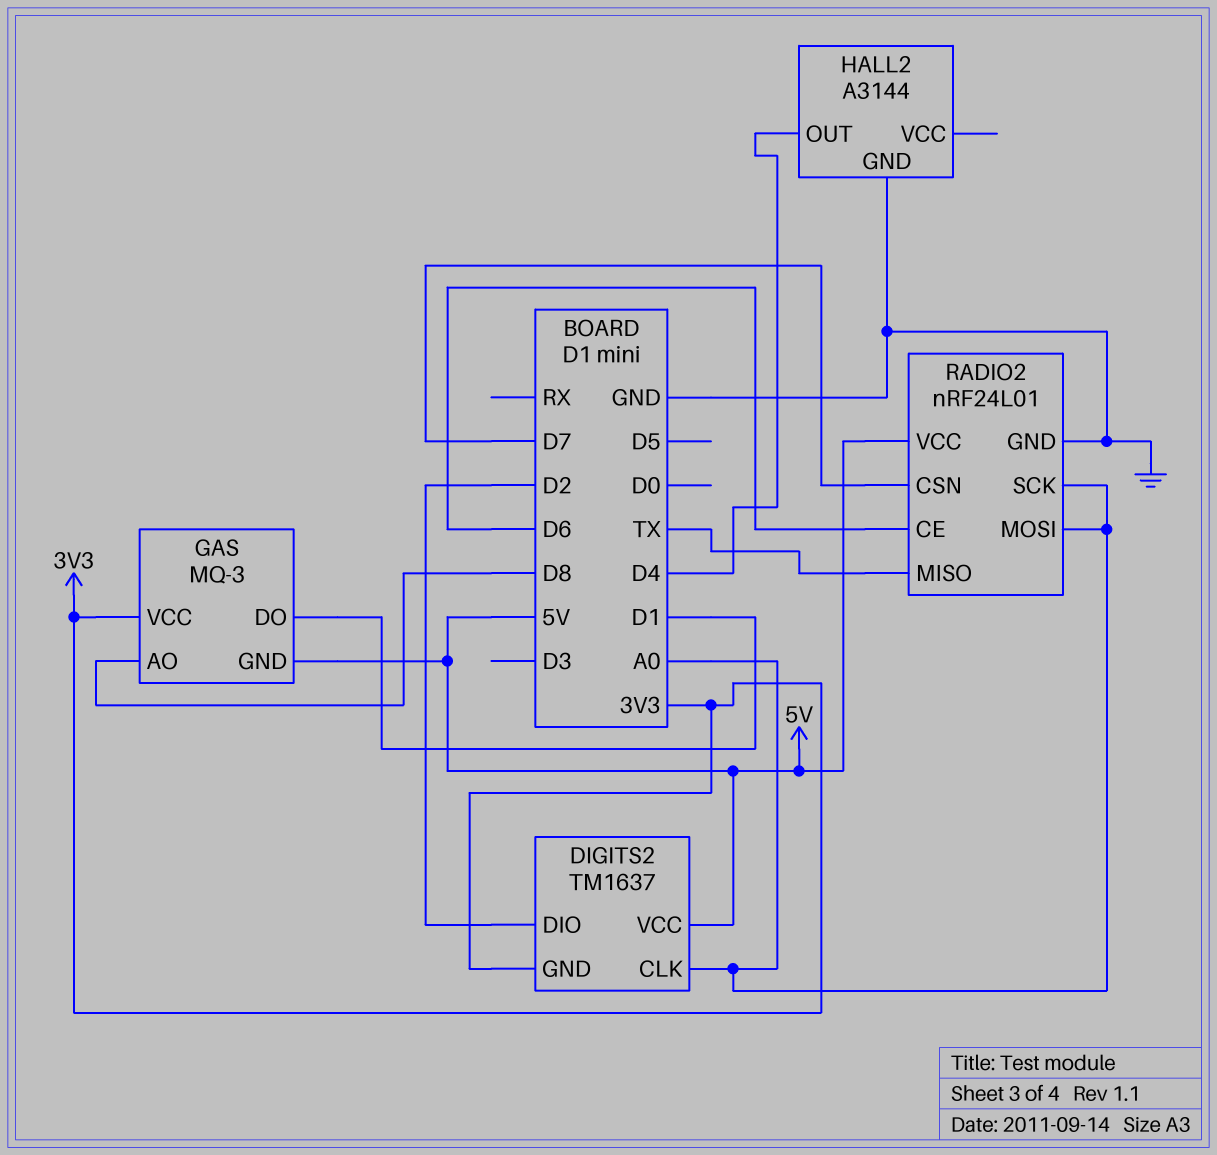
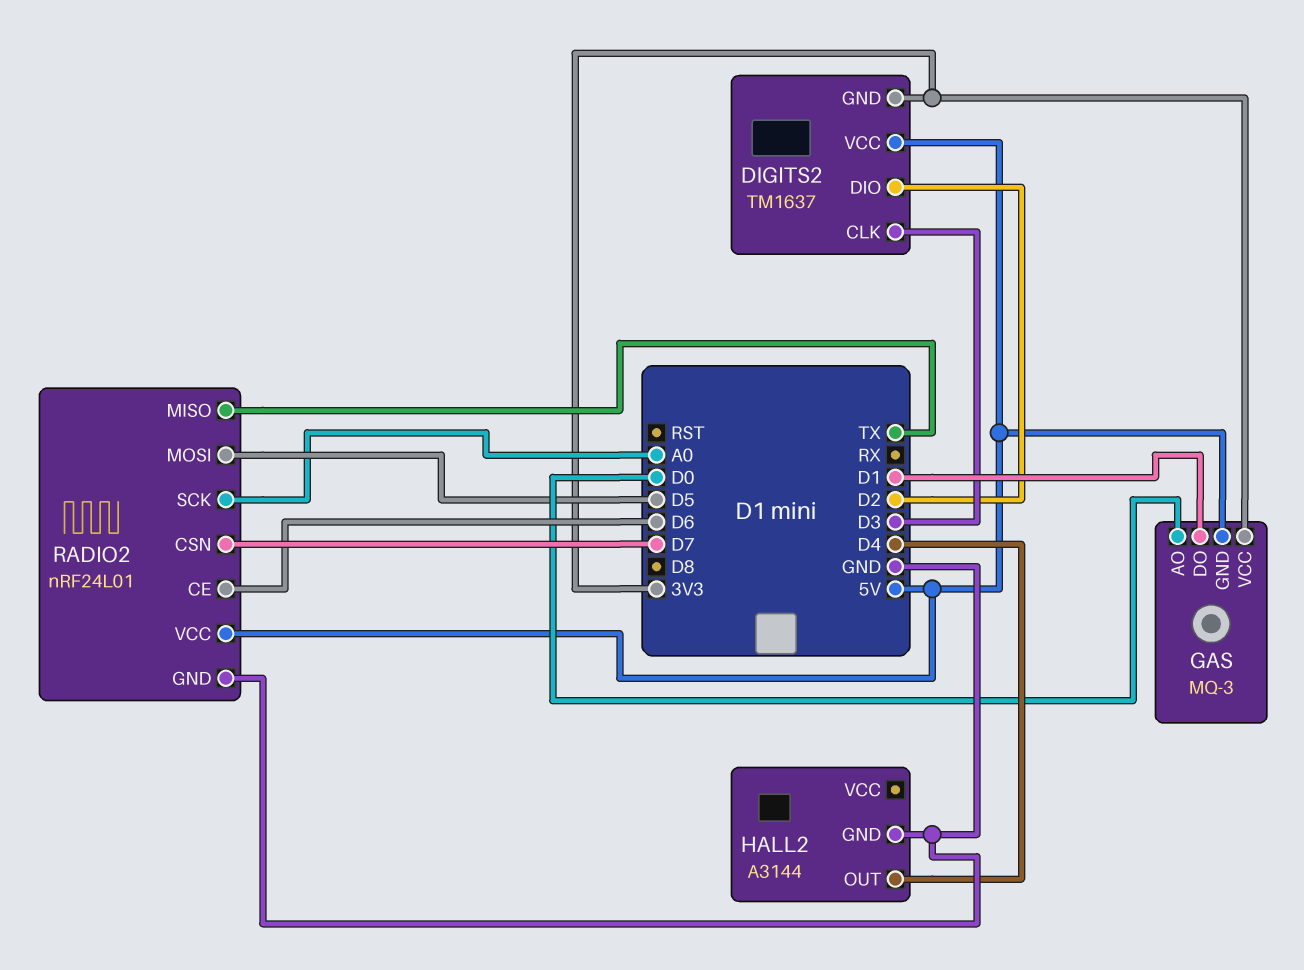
DIGITS2 pin CLK: A0 -> D3
GAS pin AO: D8 -> D0
RADIO2 pin MOSI: A0 -> D5

